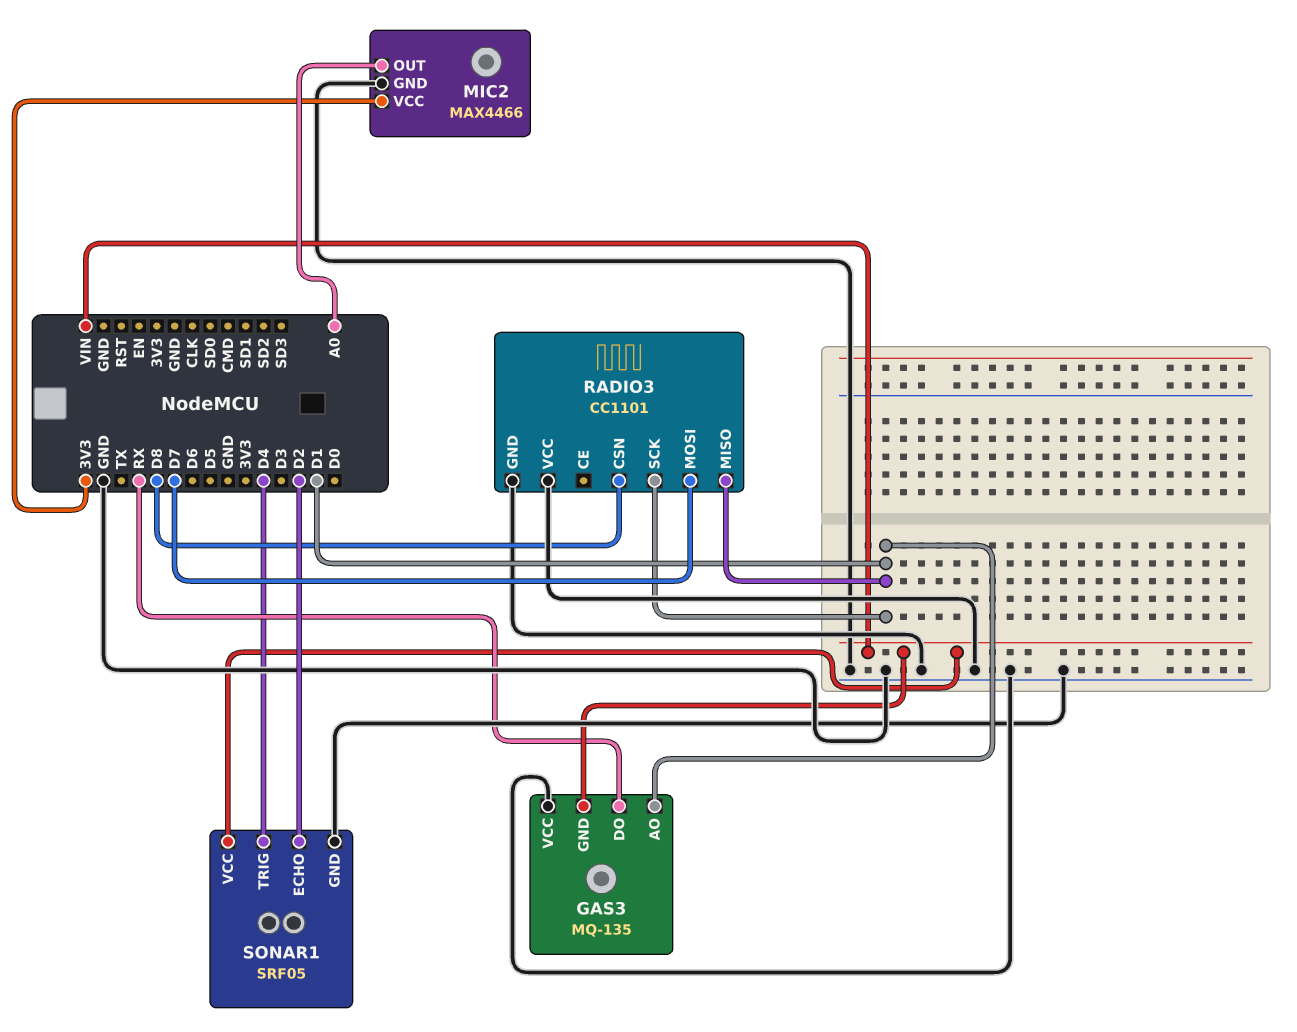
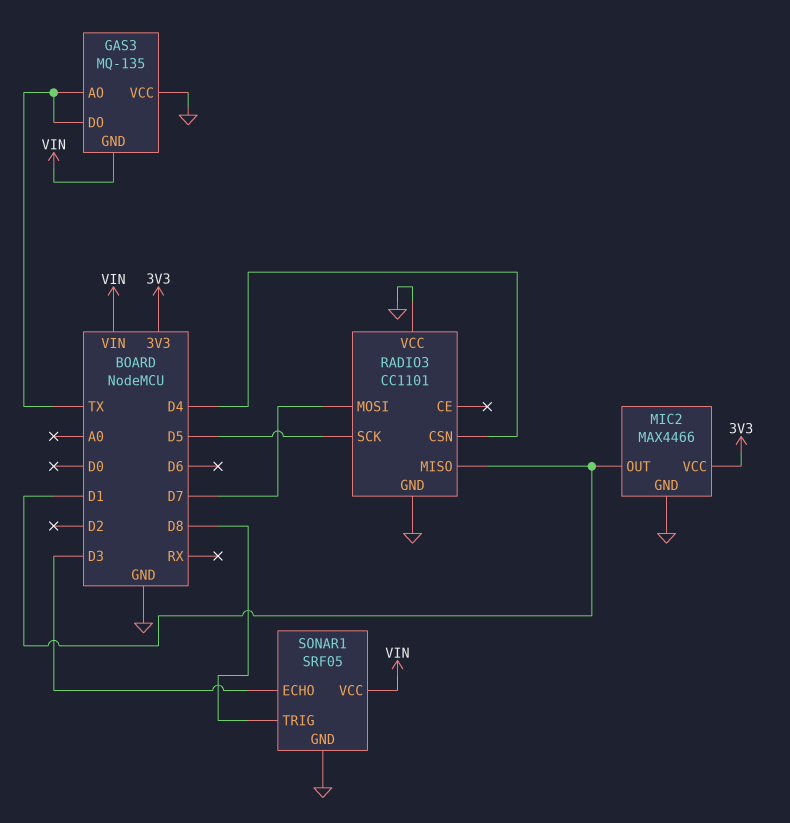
GAS3 pin AO: D1 -> TX
GAS3 pin DO: RX -> TX
MIC2 pin OUT: A0 -> D1
RADIO3 pin CSN: D8 -> D4
RADIO3 pin SCK: D1 -> D5
SONAR1 pin ECHO: D2 -> D3
SONAR1 pin TRIG: D4 -> D8

